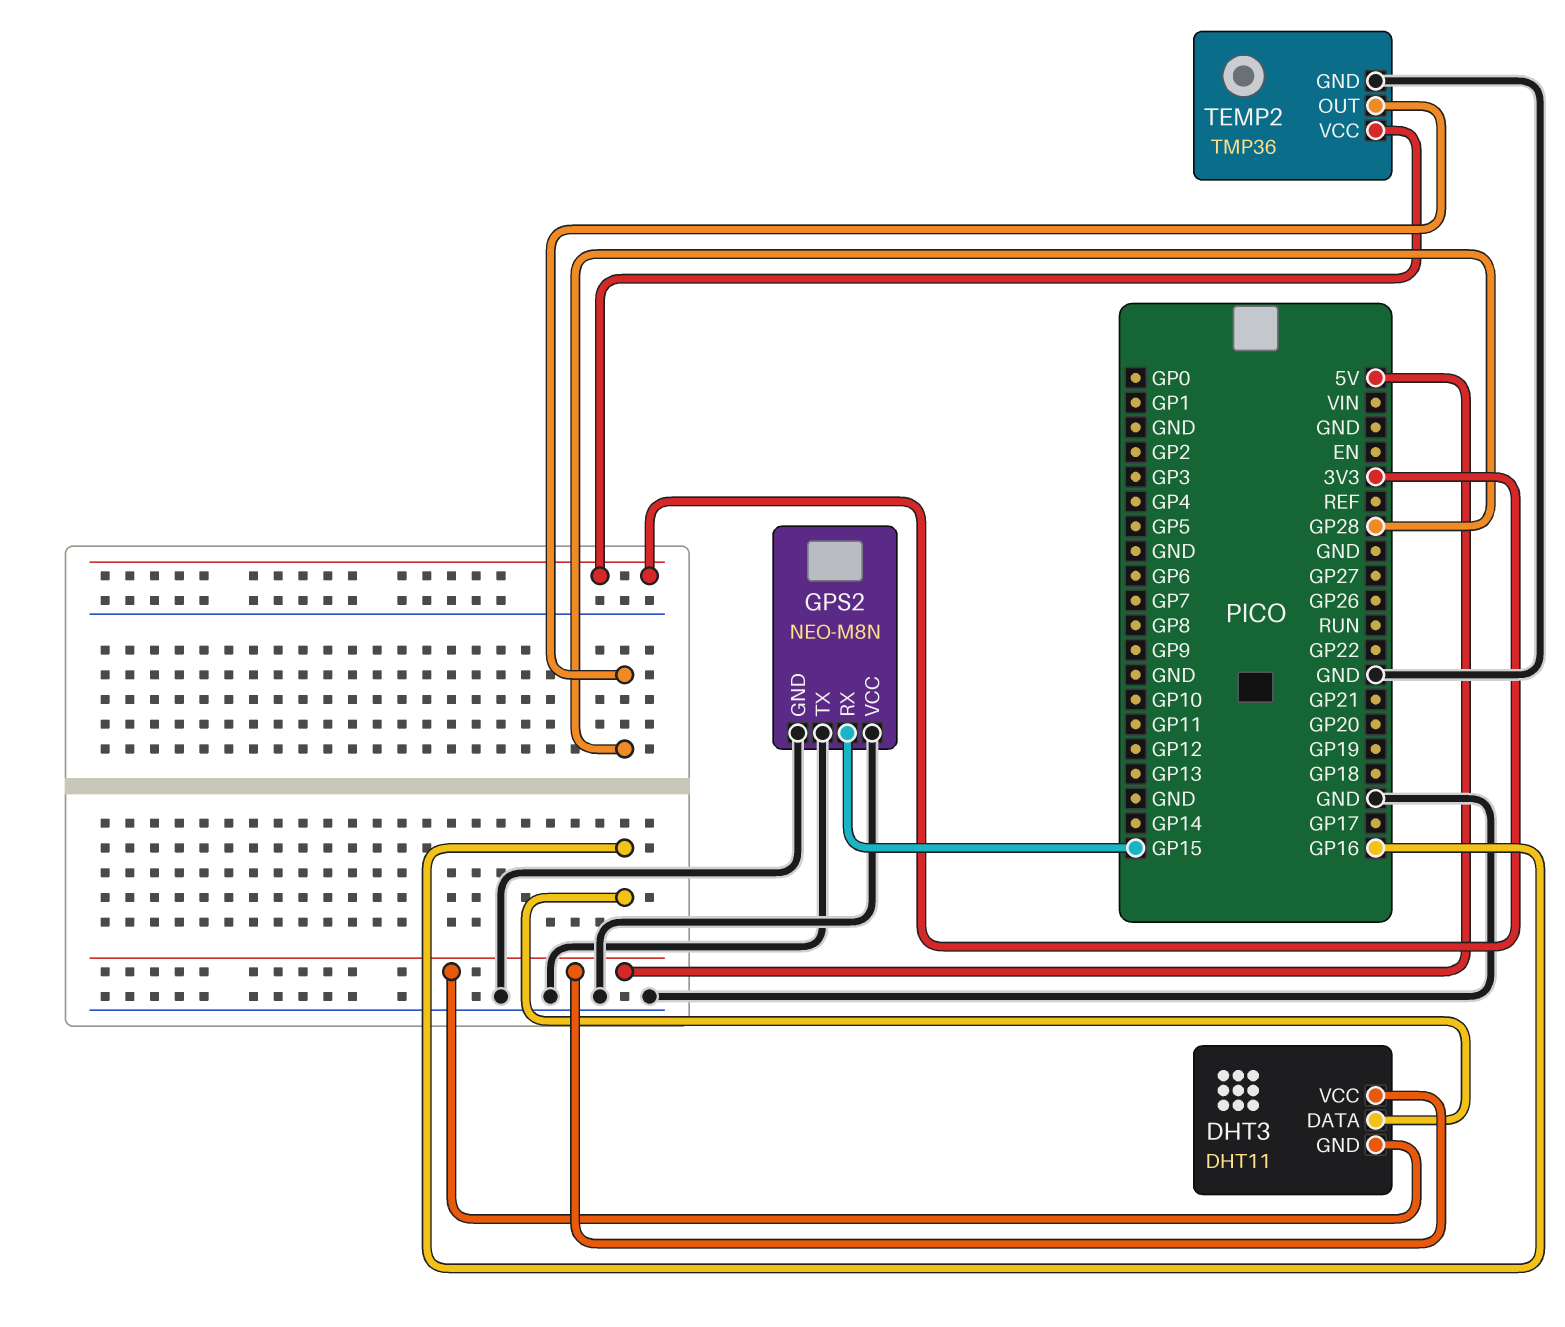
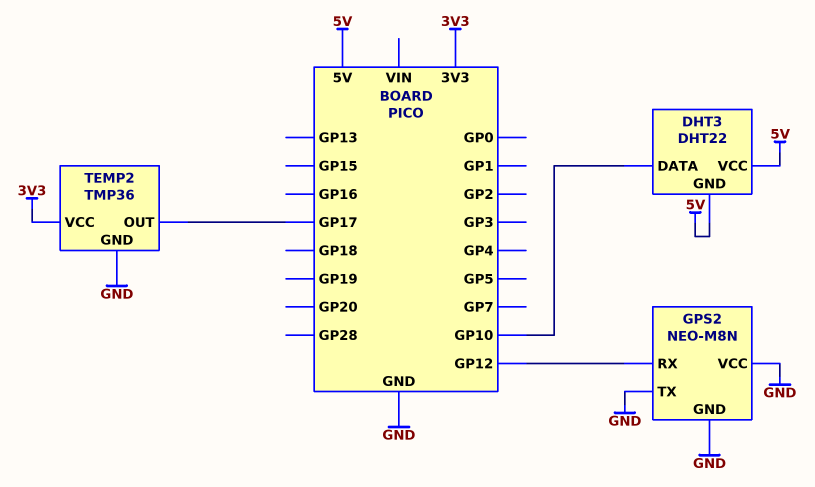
DHT3: DHT11 -> DHT22
DHT3 pin DATA: GP16 -> GP10
GPS2 pin RX: GP15 -> GP12
TEMP2 pin OUT: GP28 -> GP17

